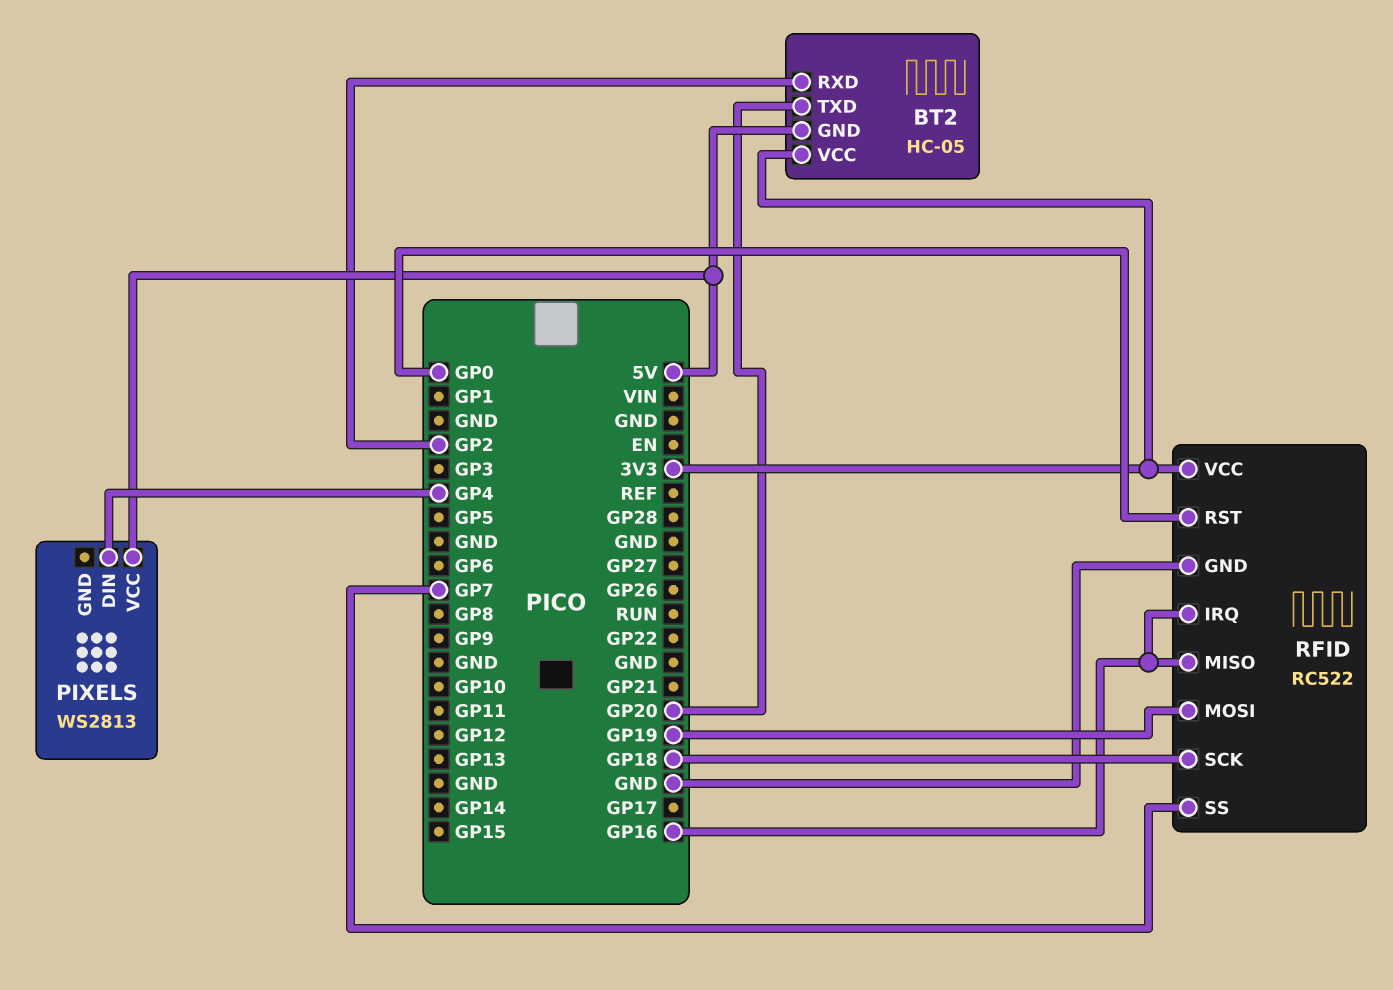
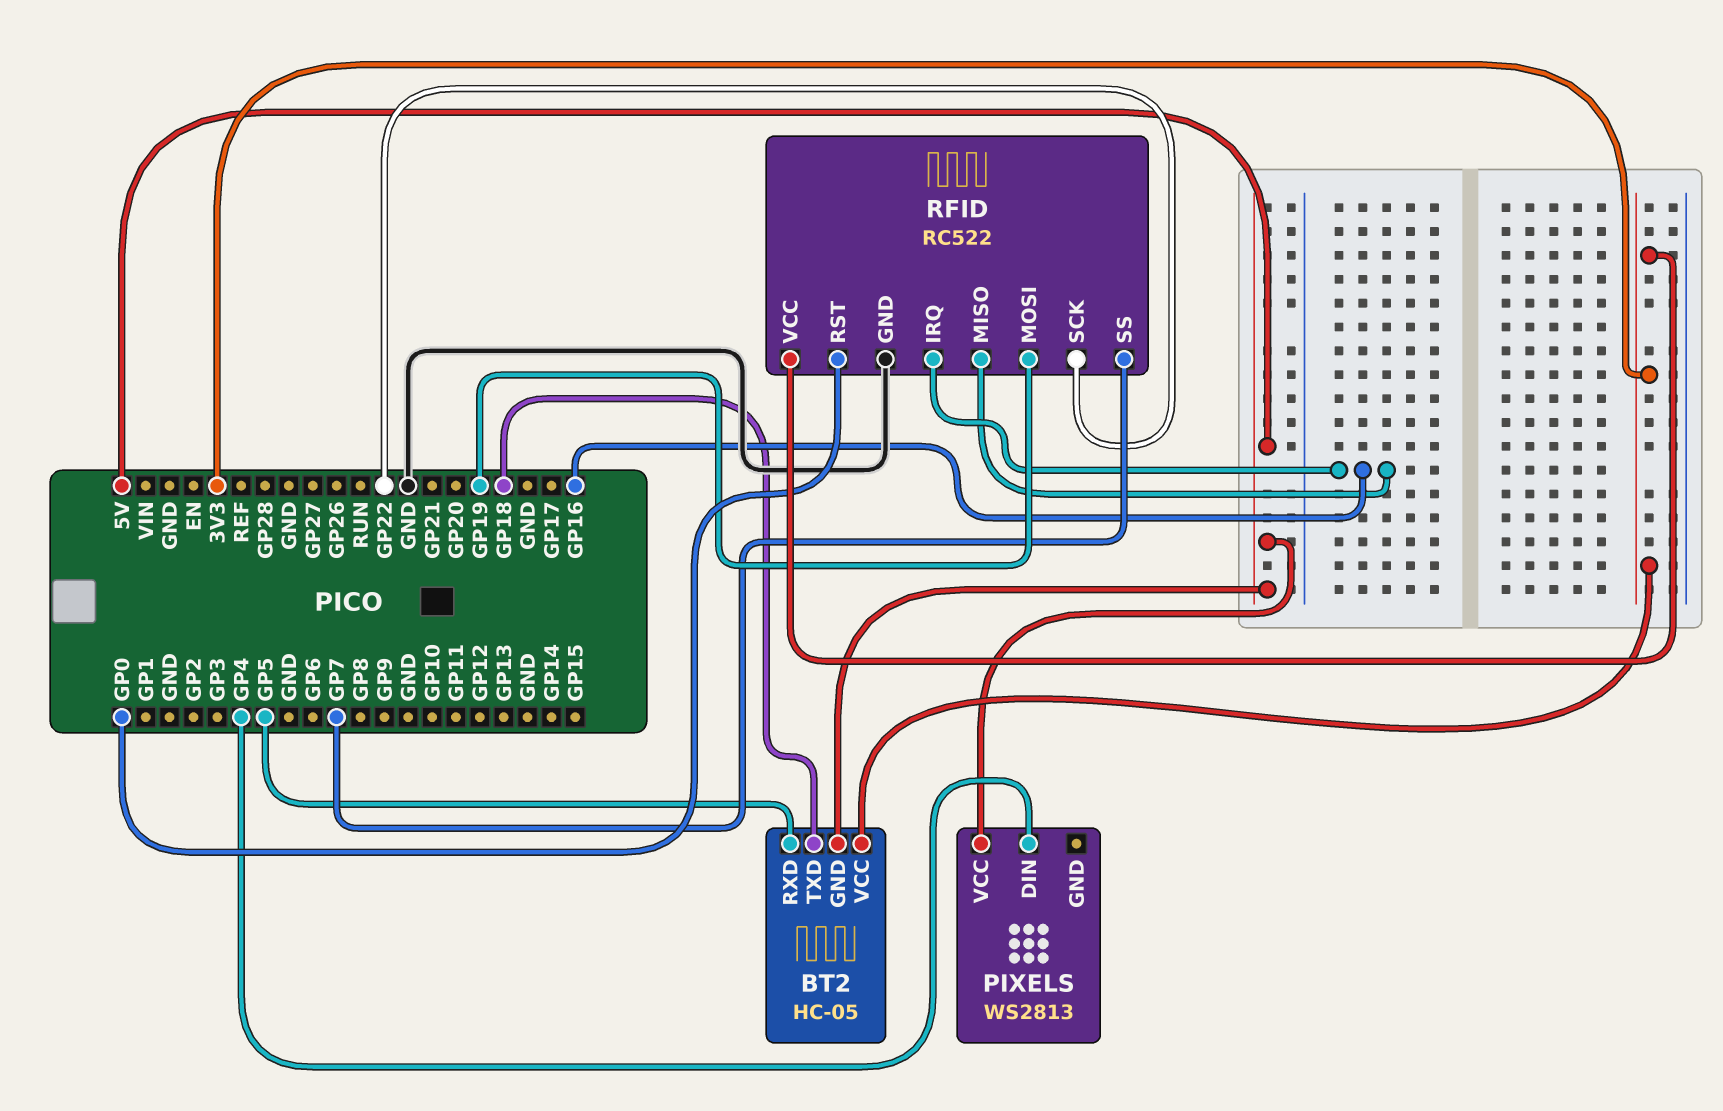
BT2 pin RXD: GP2 -> GP5
BT2 pin TXD: GP20 -> GP18
RFID pin SCK: GP18 -> GP22

